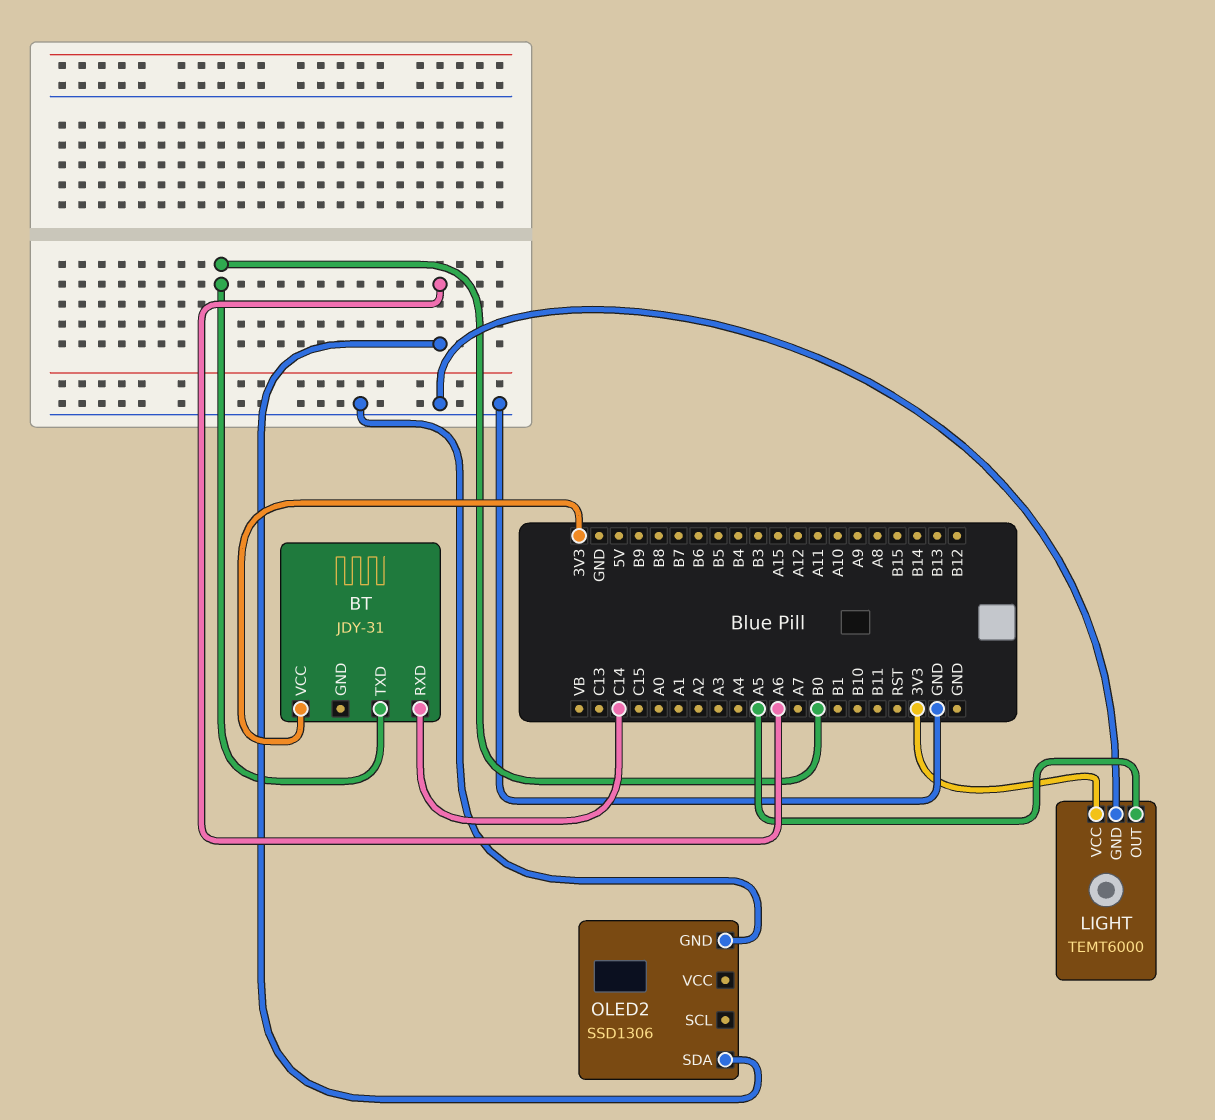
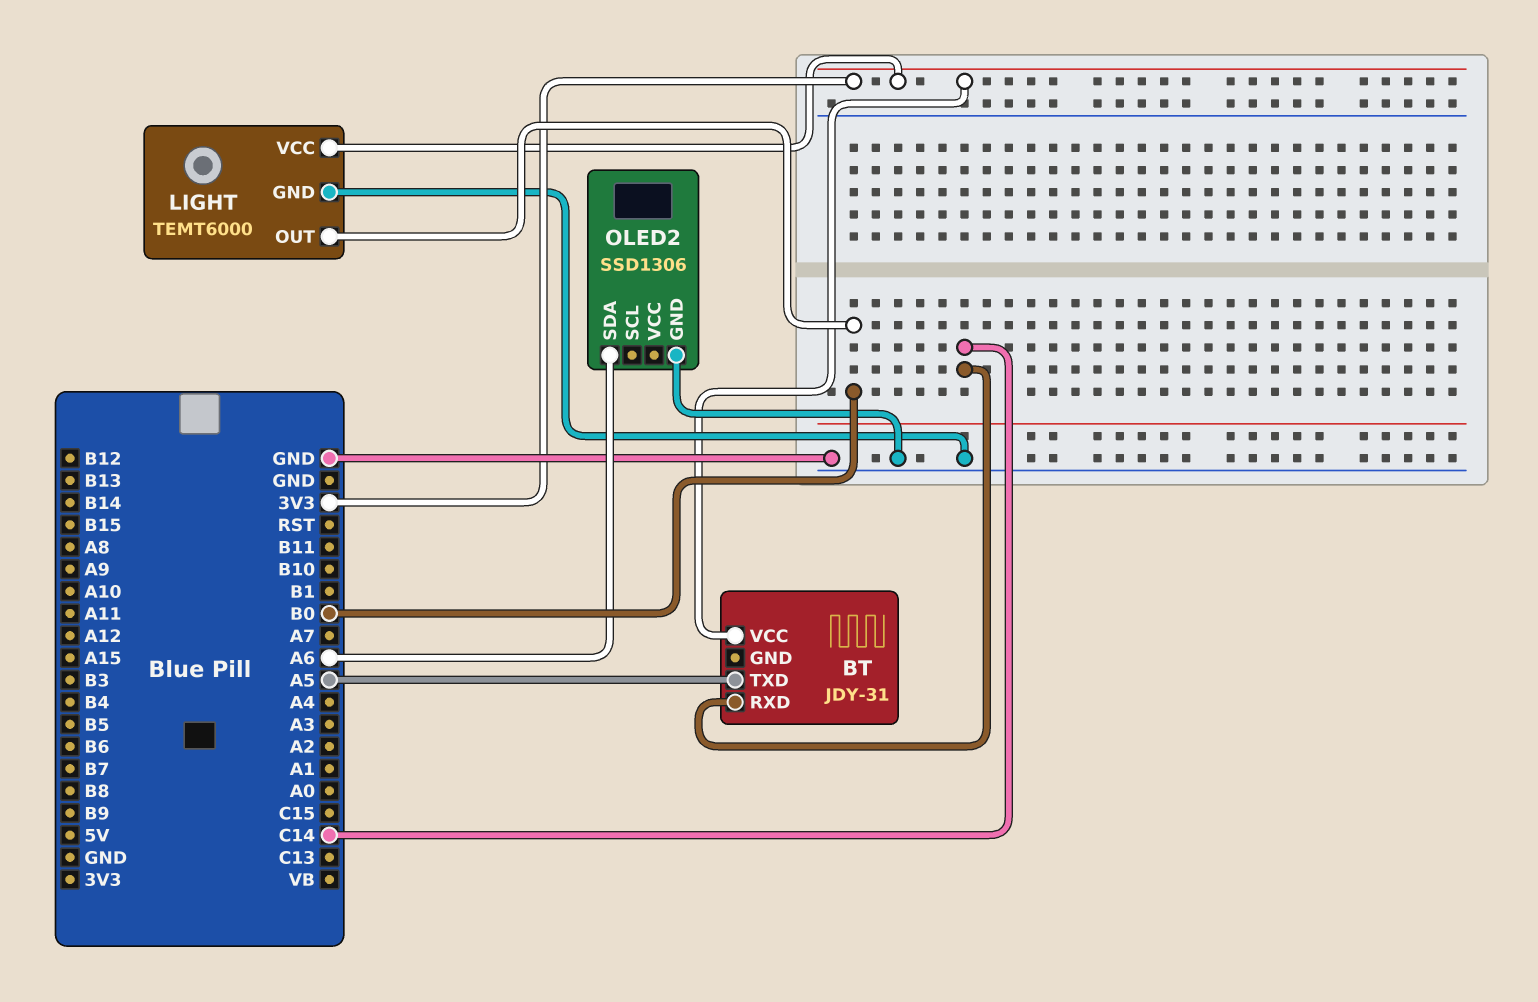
BT pin TXD: B0 -> A5
LIGHT pin OUT: A5 -> B0

